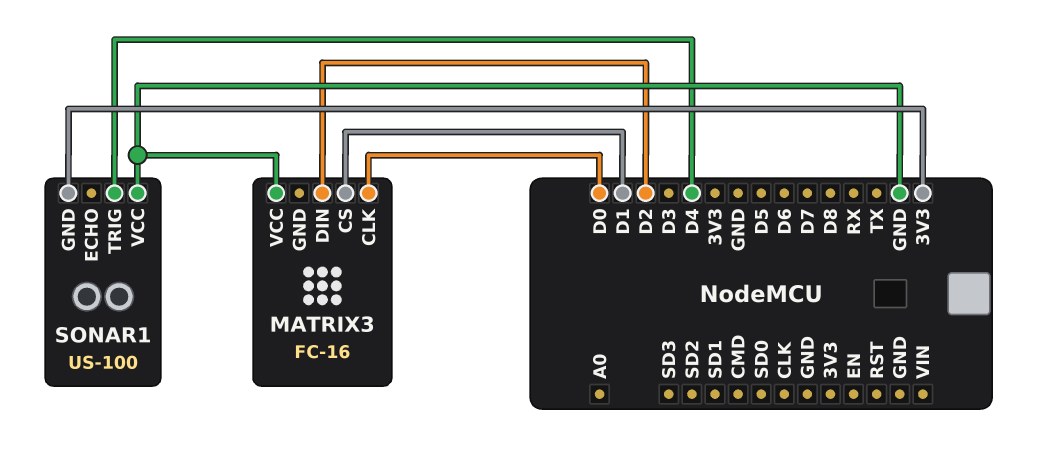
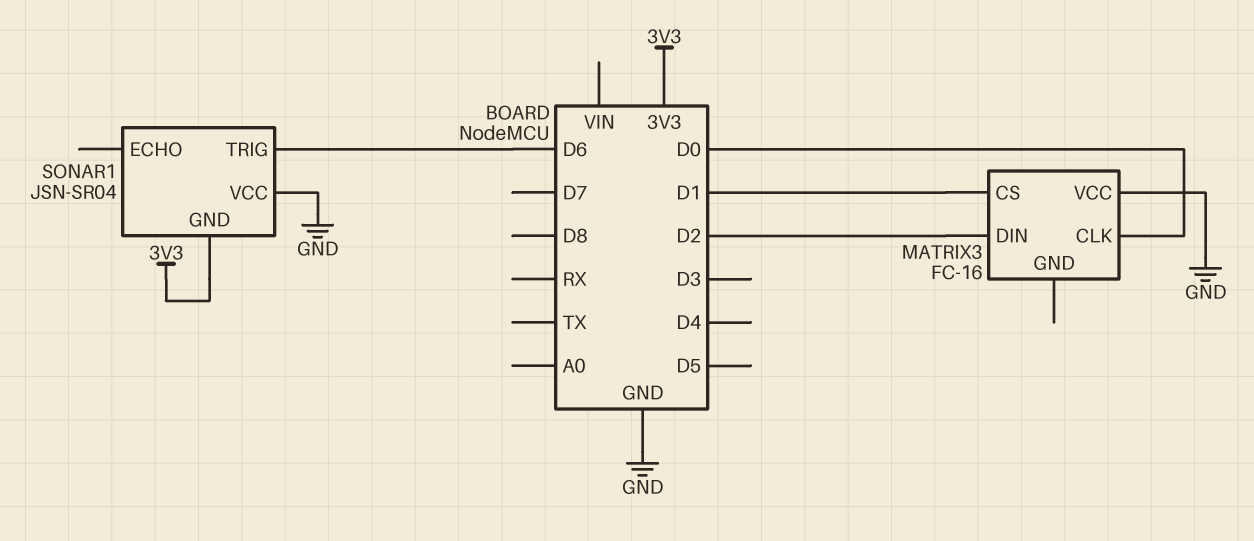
SONAR1: US-100 -> JSN-SR04
SONAR1 pin TRIG: D4 -> D6

